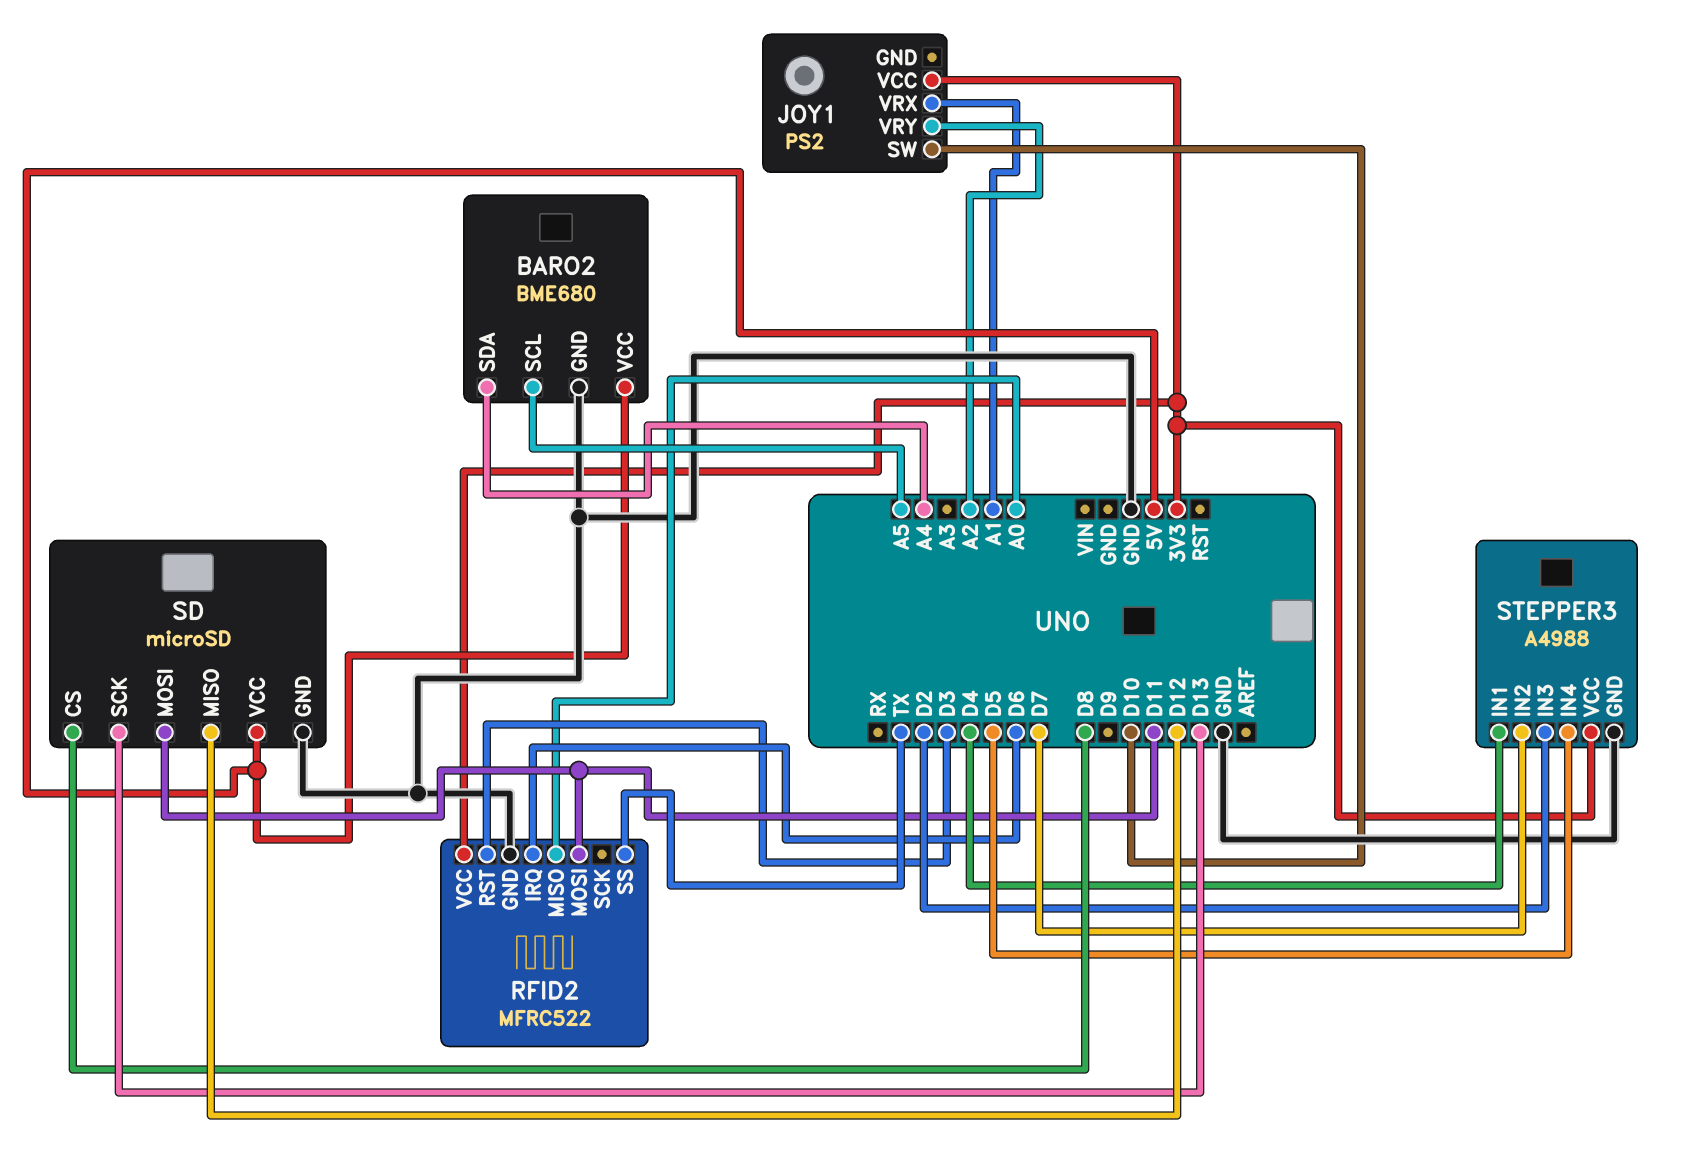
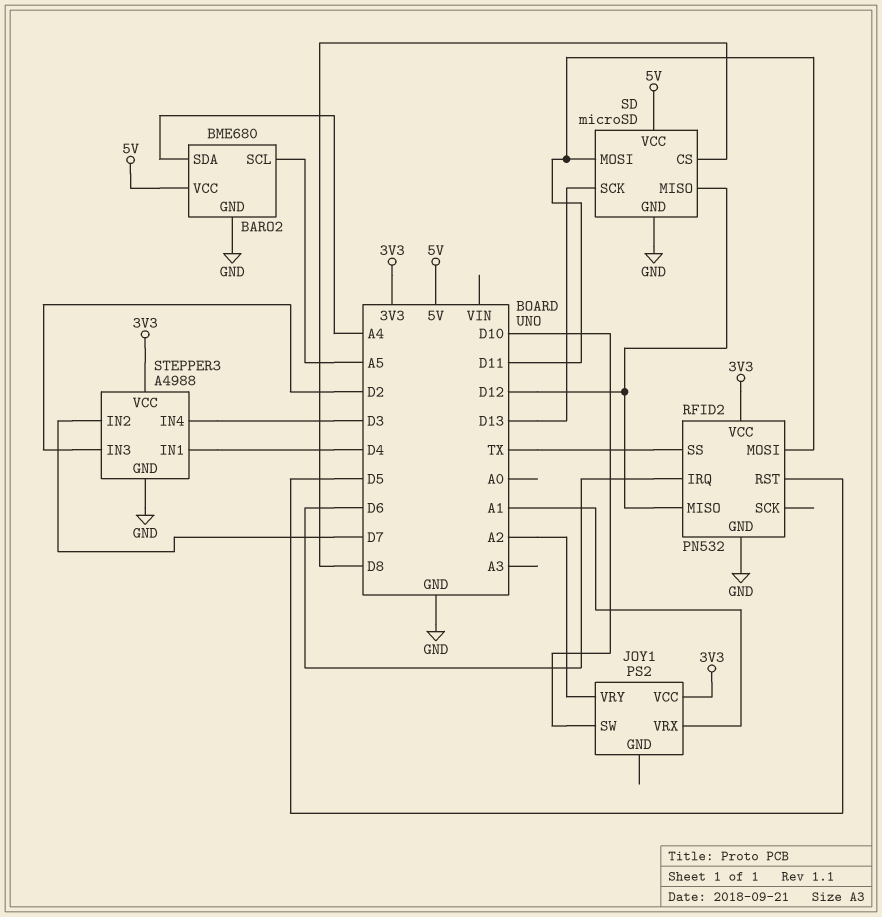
RFID2: MFRC522 -> PN532
RFID2 pin MISO: A0 -> D12
RFID2 pin RST: D3 -> D5
STEPPER3 pin IN4: D5 -> D3

